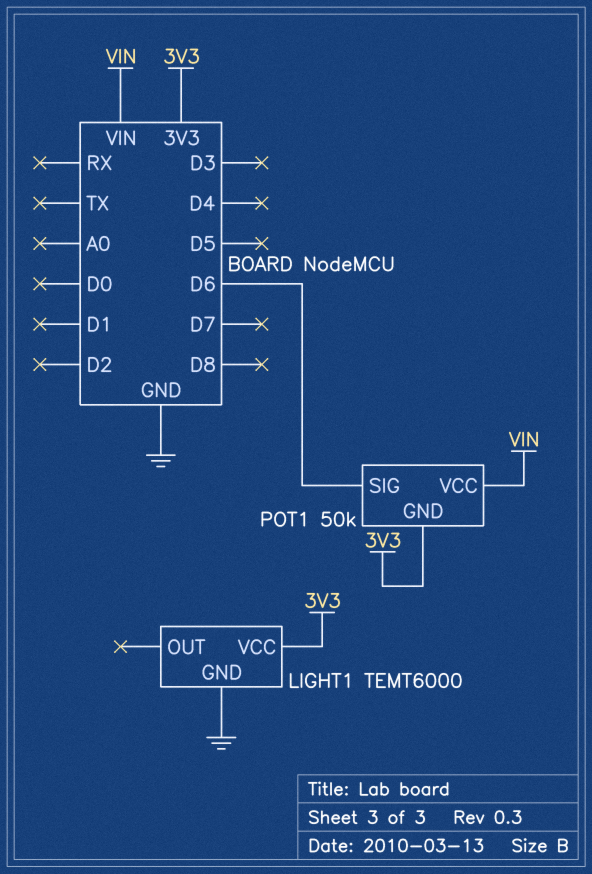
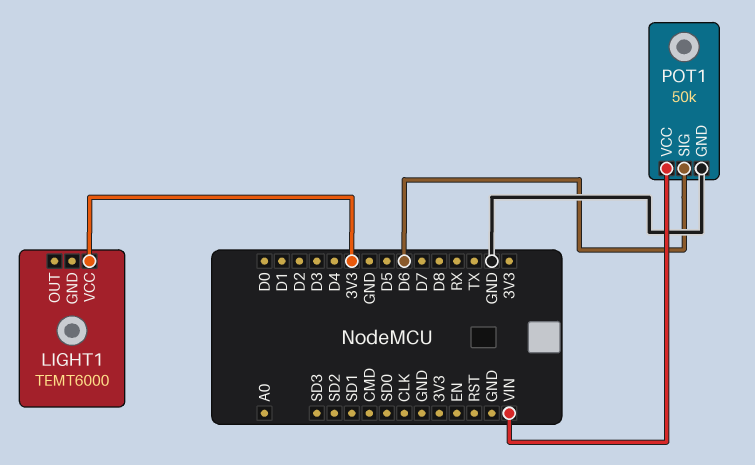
LIGHT1 pin GND: GND -> none
POT1 pin GND: 3V3 -> GND

